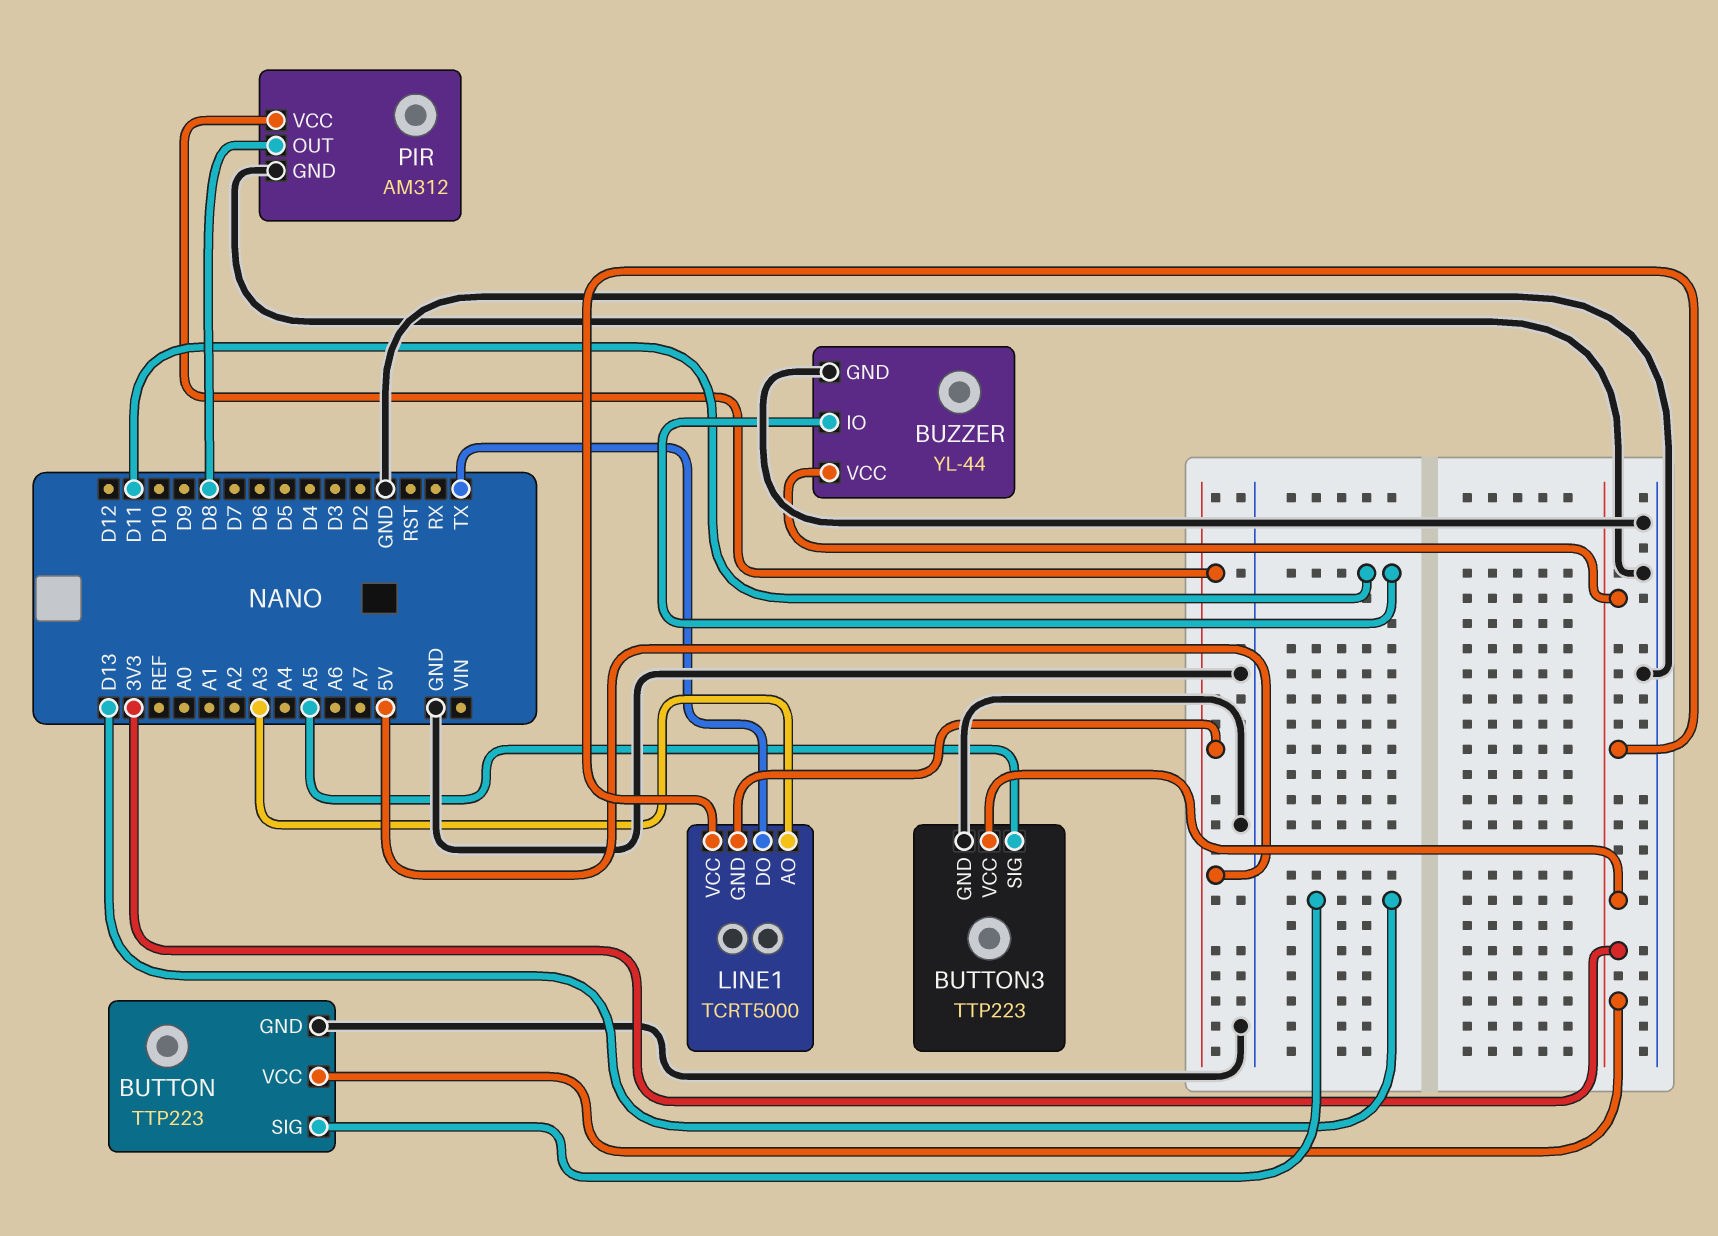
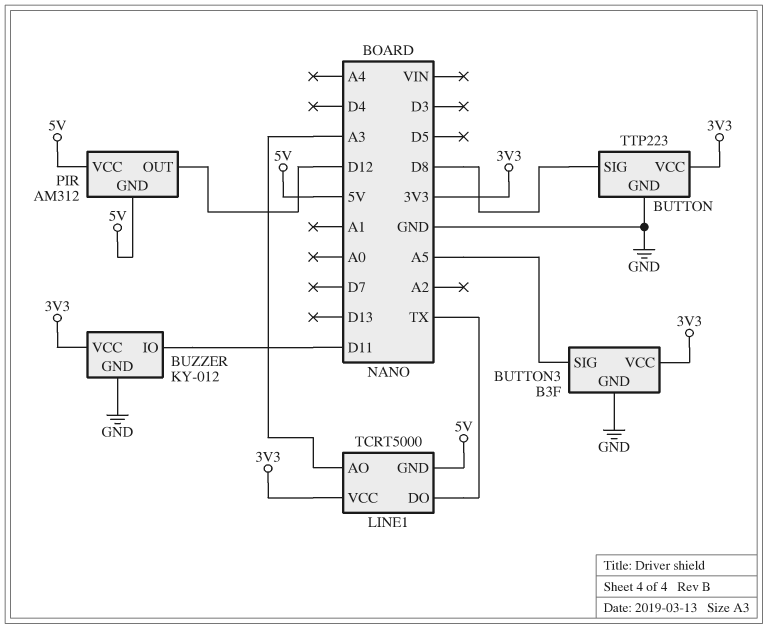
BUTTON pin SIG: D13 -> D8
BUTTON3: TTP223 -> B3F
BUZZER: YL-44 -> KY-012
PIR pin GND: GND -> 5V
PIR pin OUT: D8 -> D12

